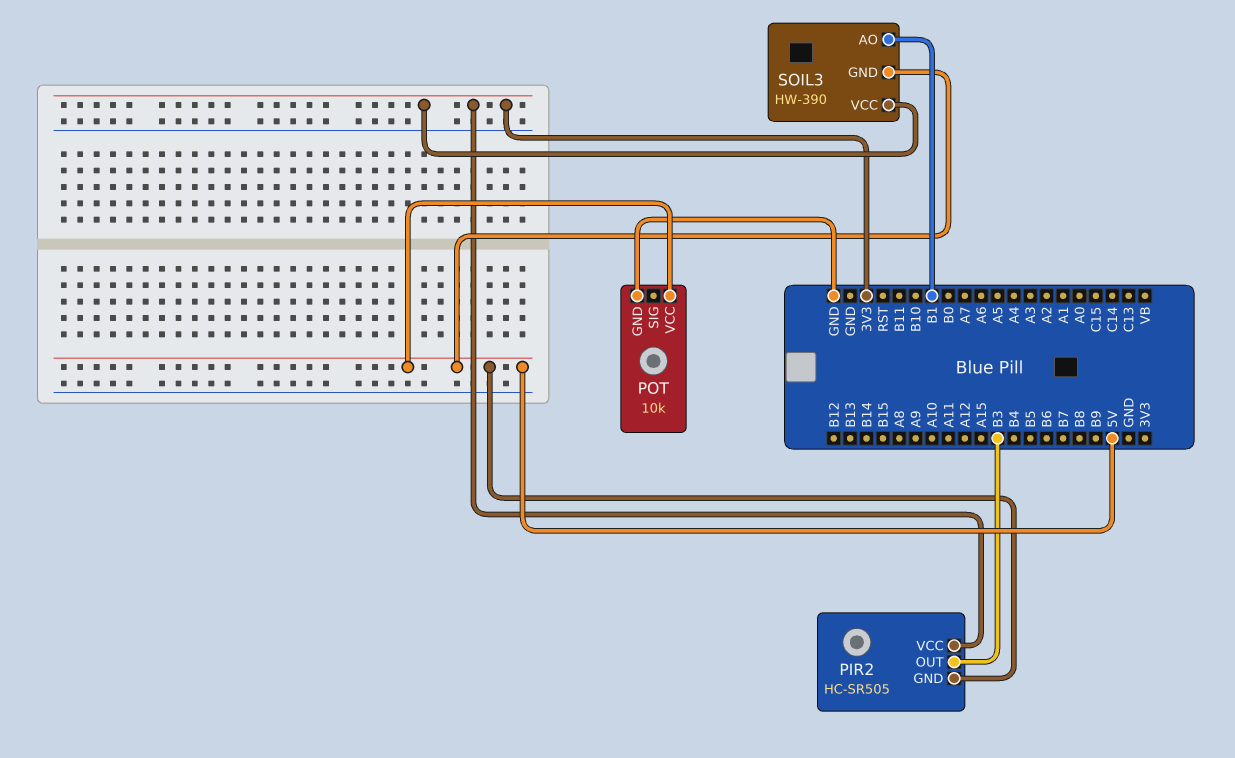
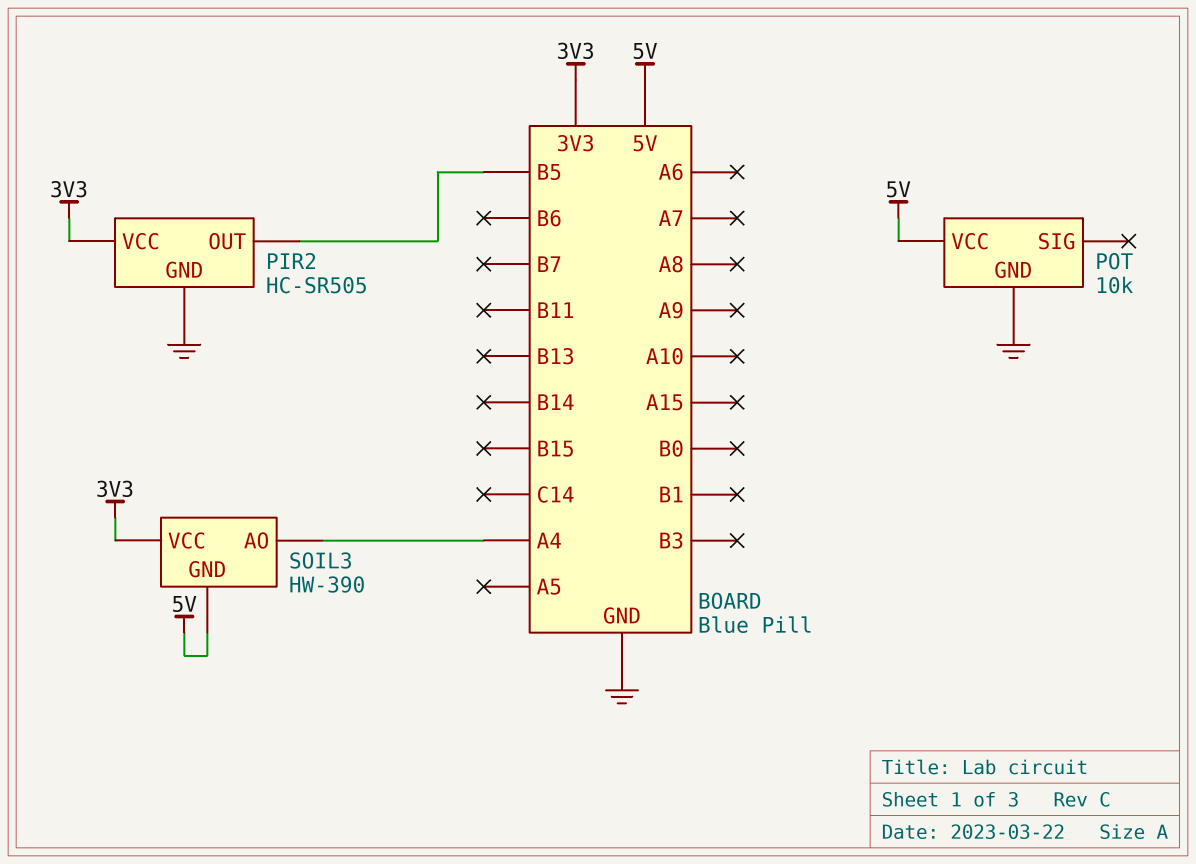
PIR2 pin GND: 5V -> GND
PIR2 pin OUT: B3 -> B5
SOIL3 pin AO: B1 -> A4

